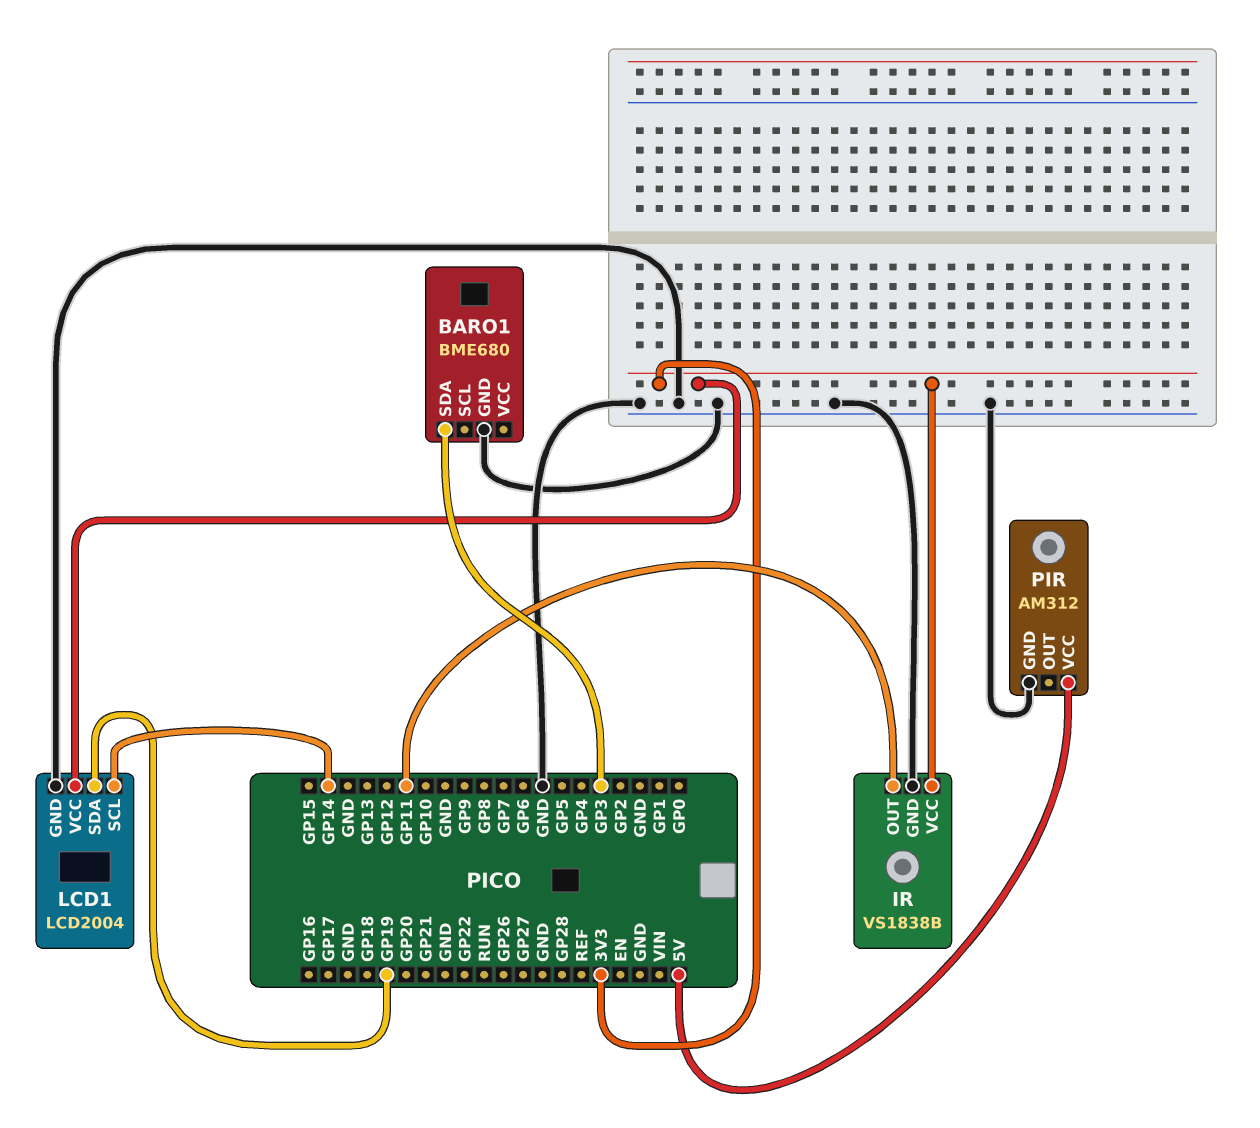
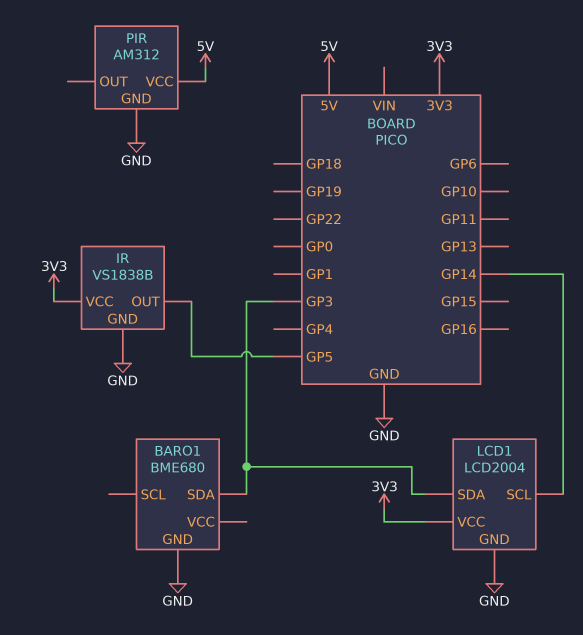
IR pin OUT: GP11 -> GP5
LCD1 pin SDA: GP19 -> GP3

